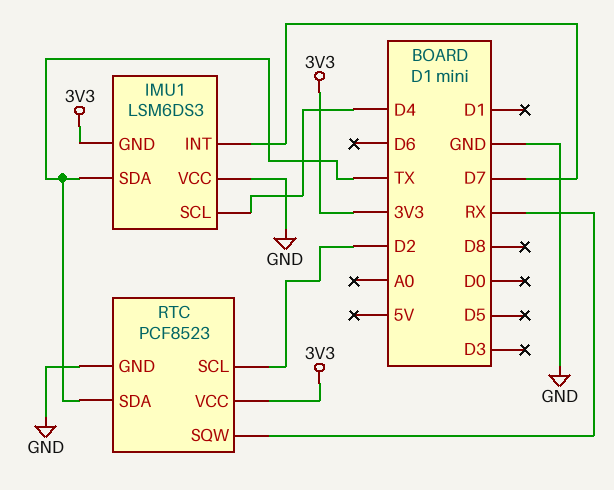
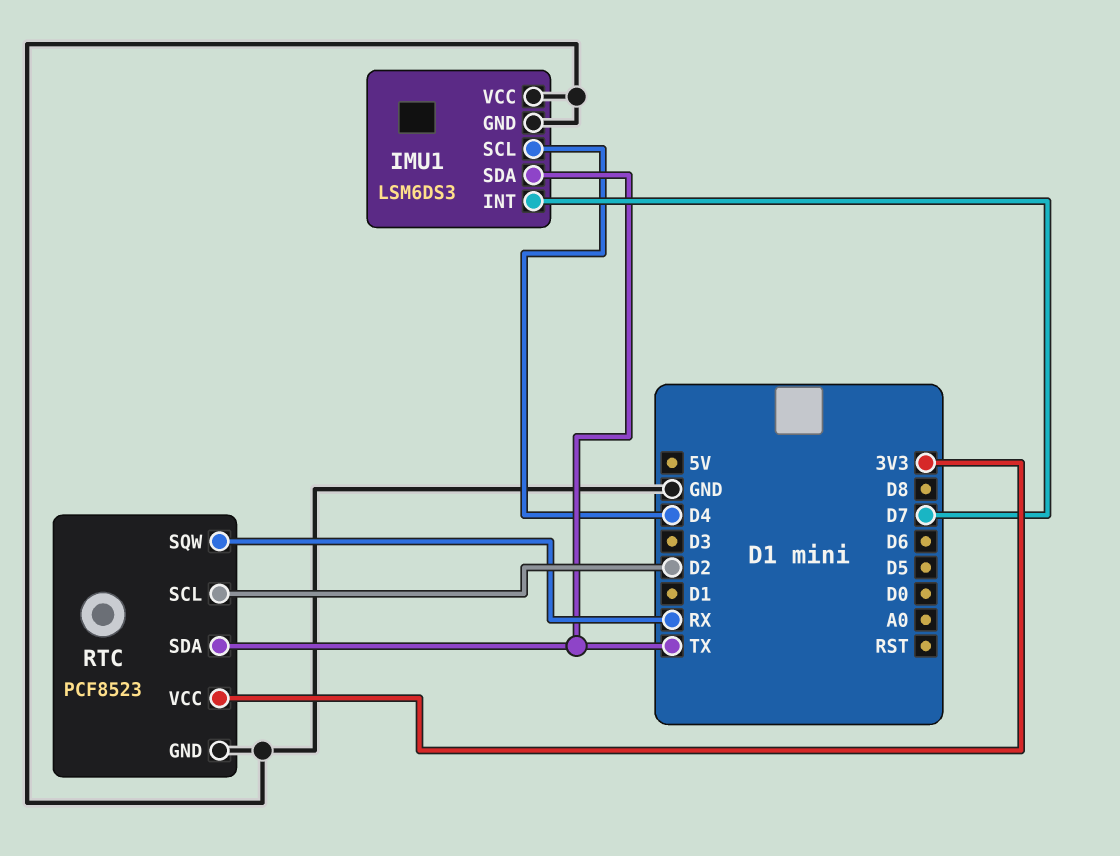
IMU1 pin GND: 3V3 -> GND

